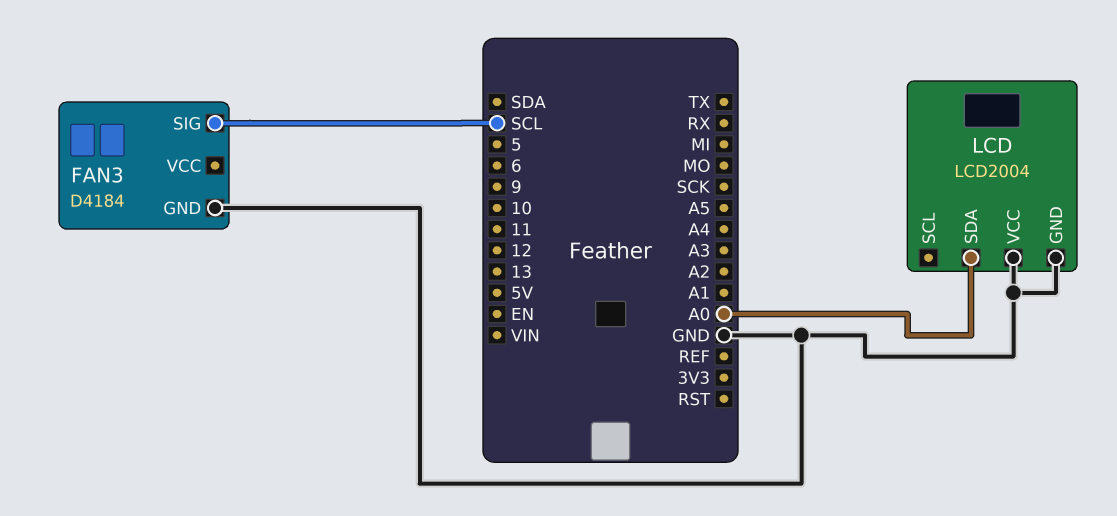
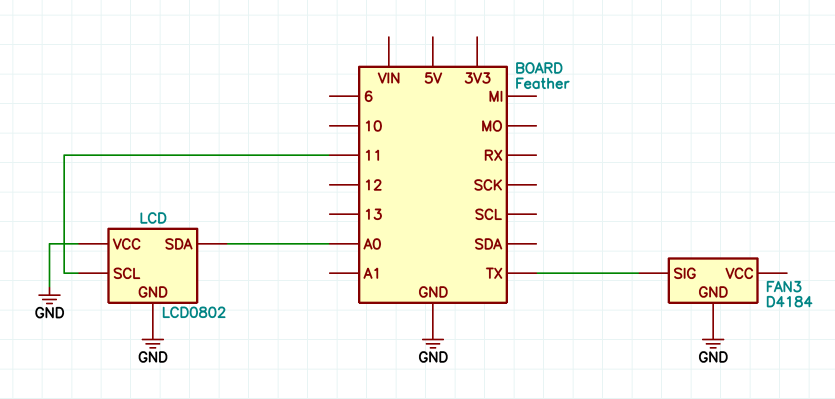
FAN3 pin SIG: SCL -> TX
LCD: LCD2004 -> LCD0802
LCD pin SCL: none -> 11

